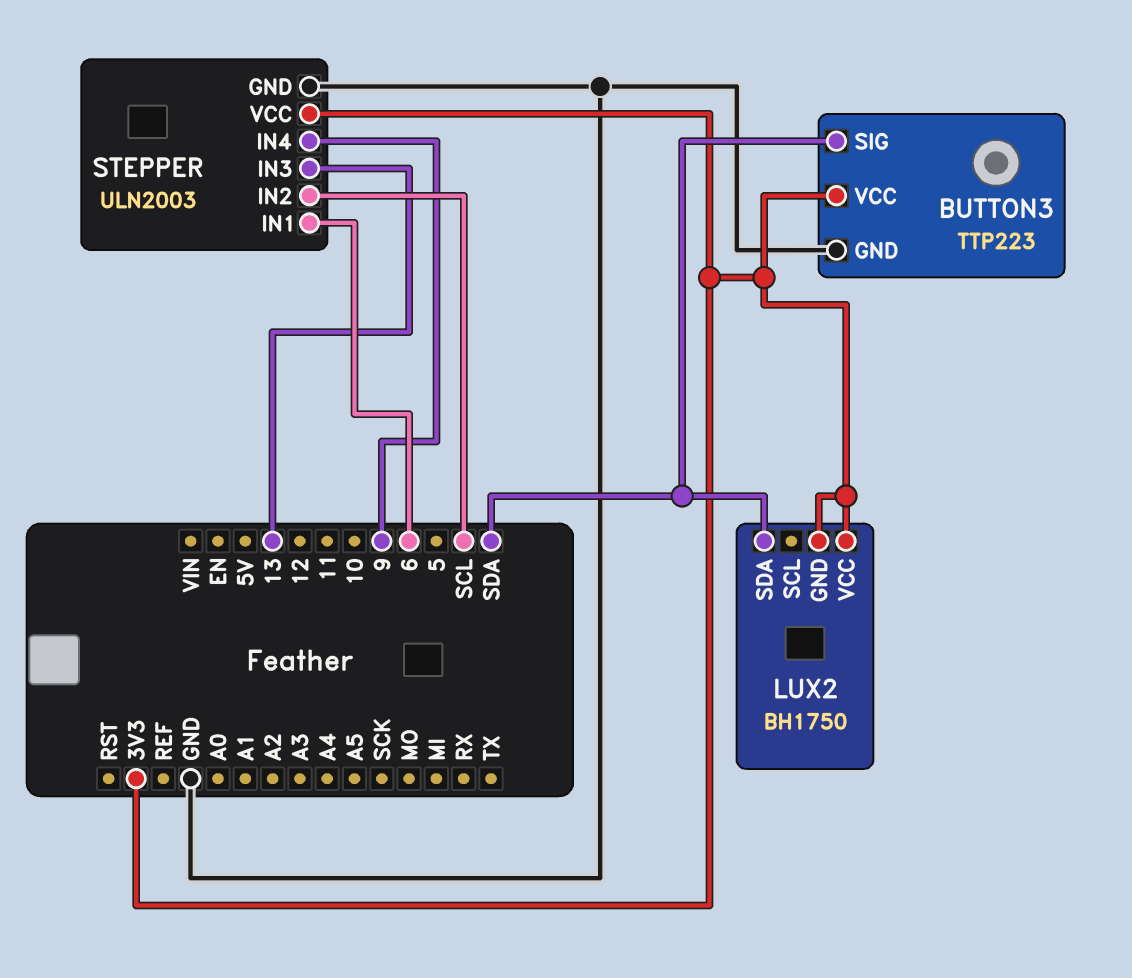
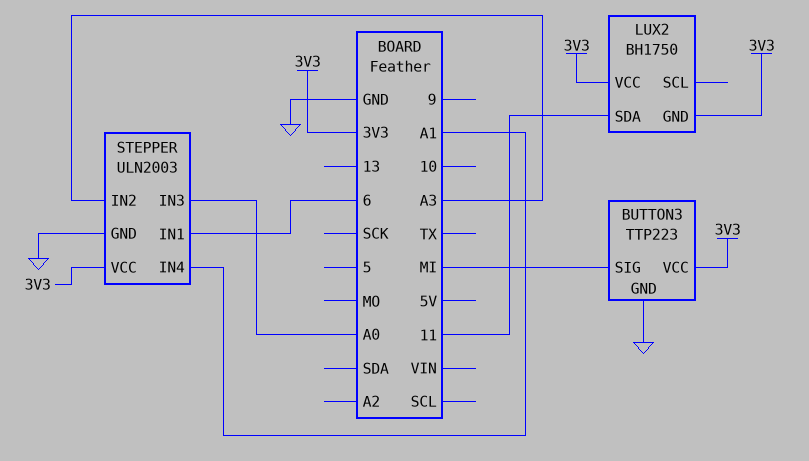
BUTTON3 pin SIG: SDA -> MI
LUX2 pin SDA: SDA -> 11
STEPPER pin IN2: SCL -> A3
STEPPER pin IN3: 13 -> A0
STEPPER pin IN4: 9 -> A1

